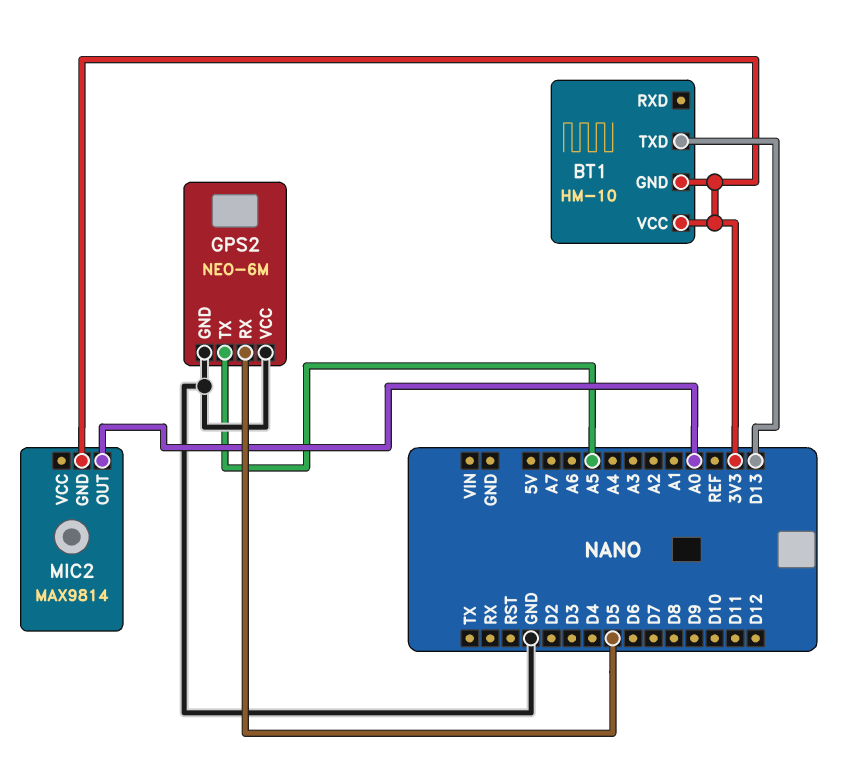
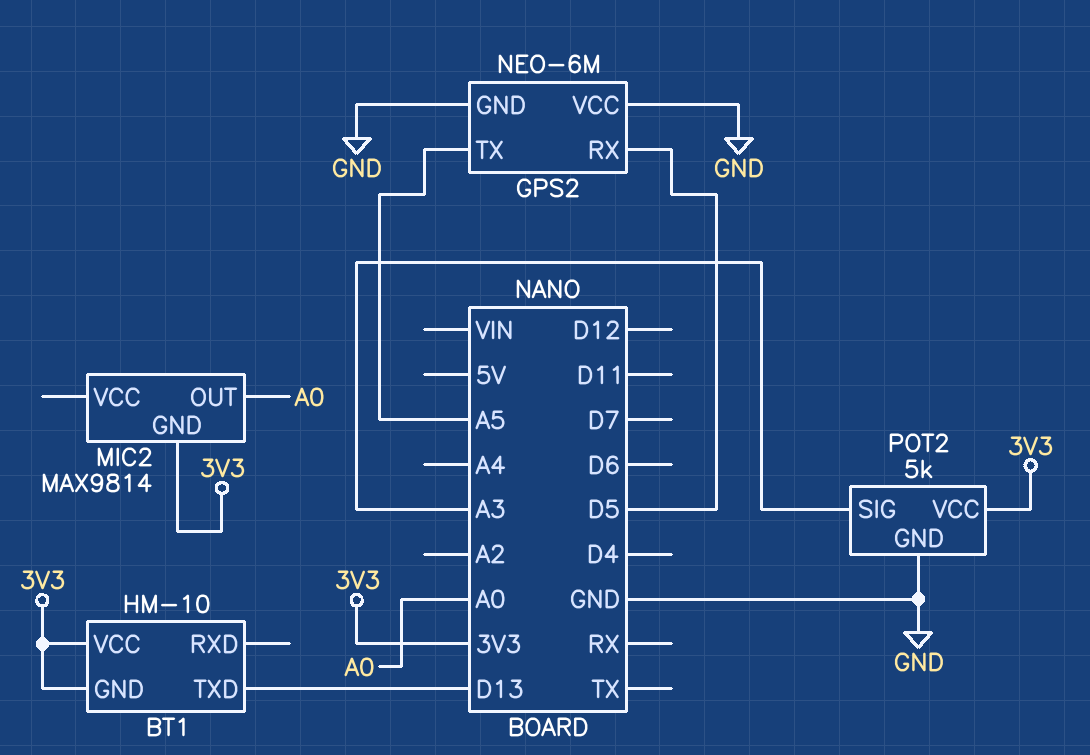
POT2: none -> 5k
POT2 pin GND: none -> GND
POT2 pin SIG: none -> A3
POT2 pin VCC: none -> 3V3

